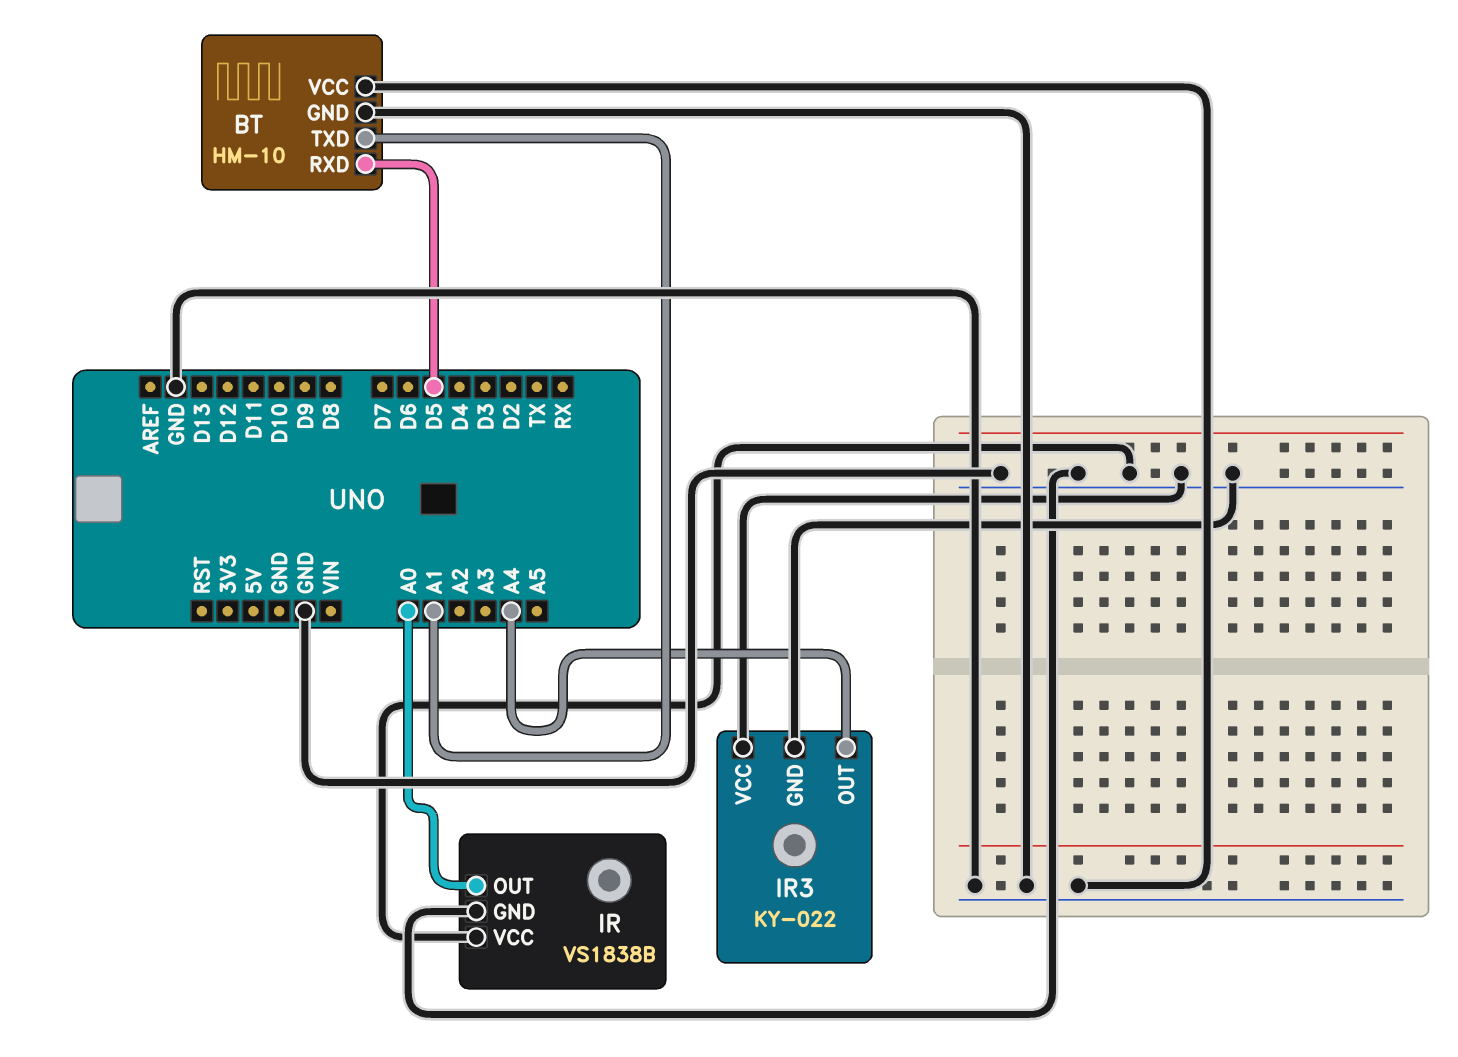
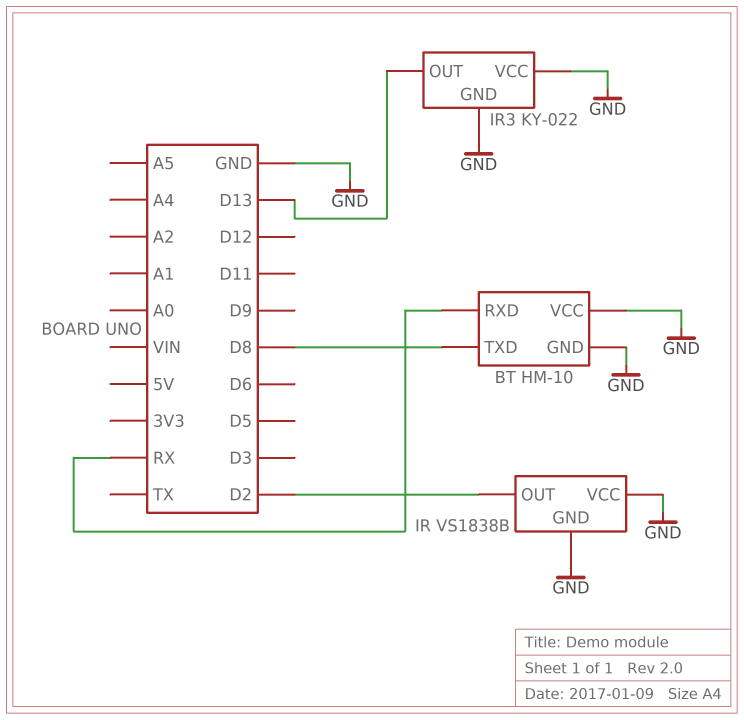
BT pin RXD: D5 -> RX
BT pin TXD: A1 -> D8
IR pin OUT: A0 -> D2
IR3 pin OUT: A4 -> D13

